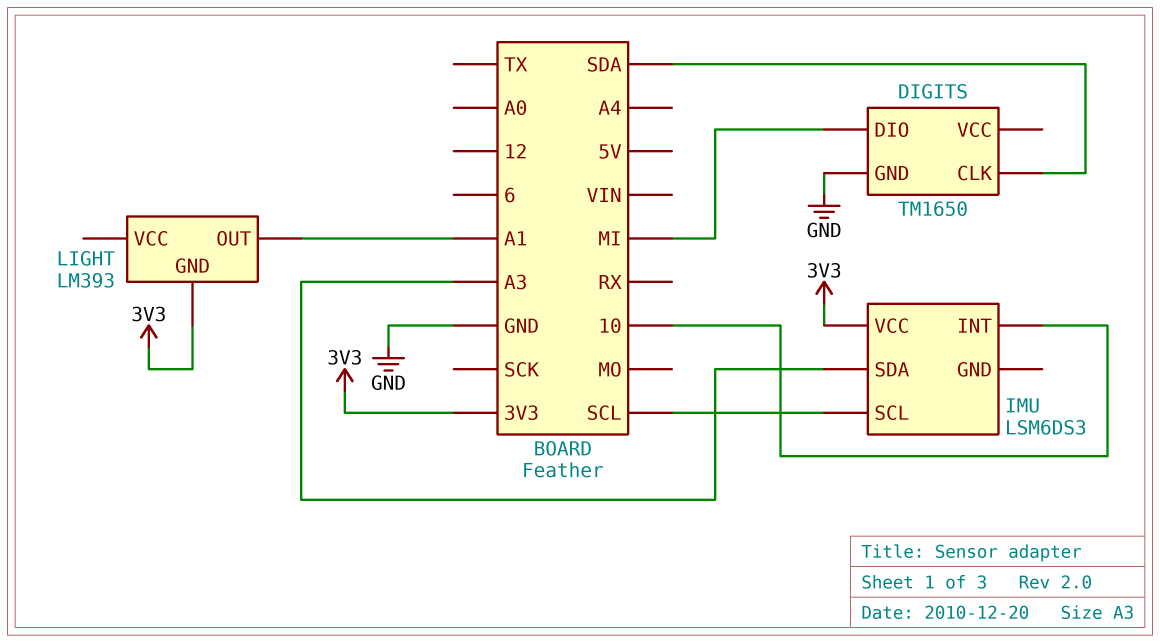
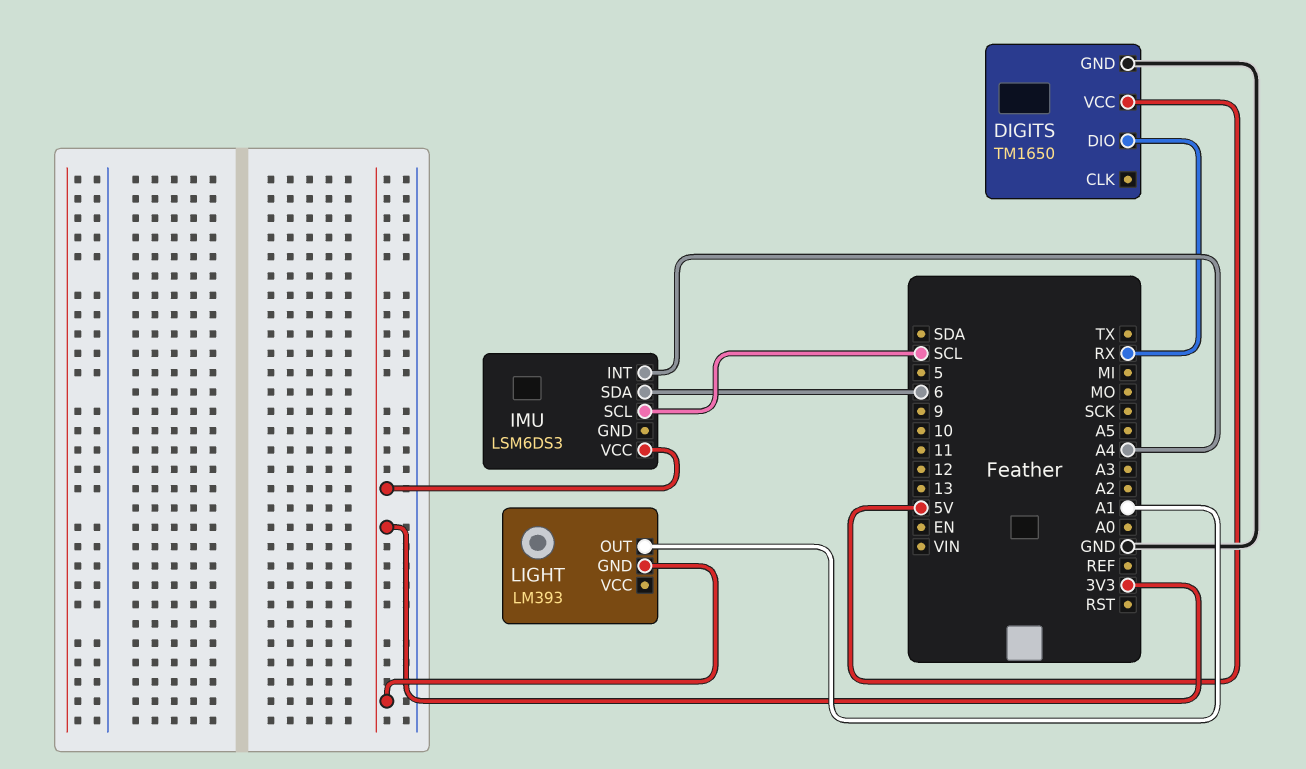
DIGITS pin CLK: SDA -> none
DIGITS pin DIO: MI -> RX
DIGITS pin VCC: none -> 5V
IMU pin INT: 10 -> A4
IMU pin SDA: A3 -> 6

